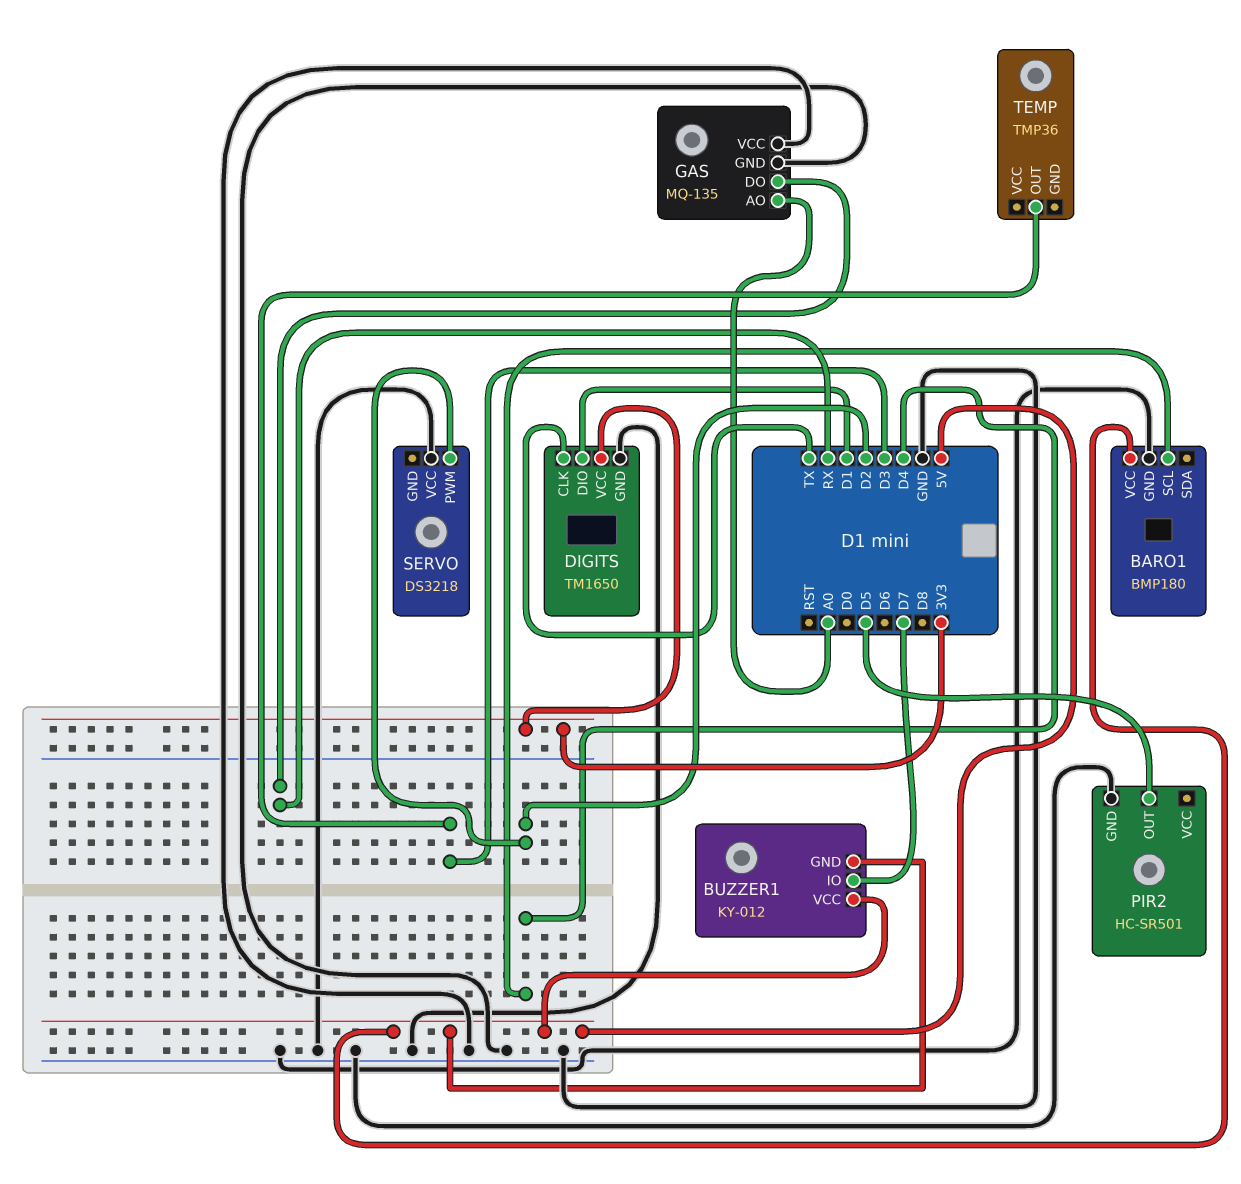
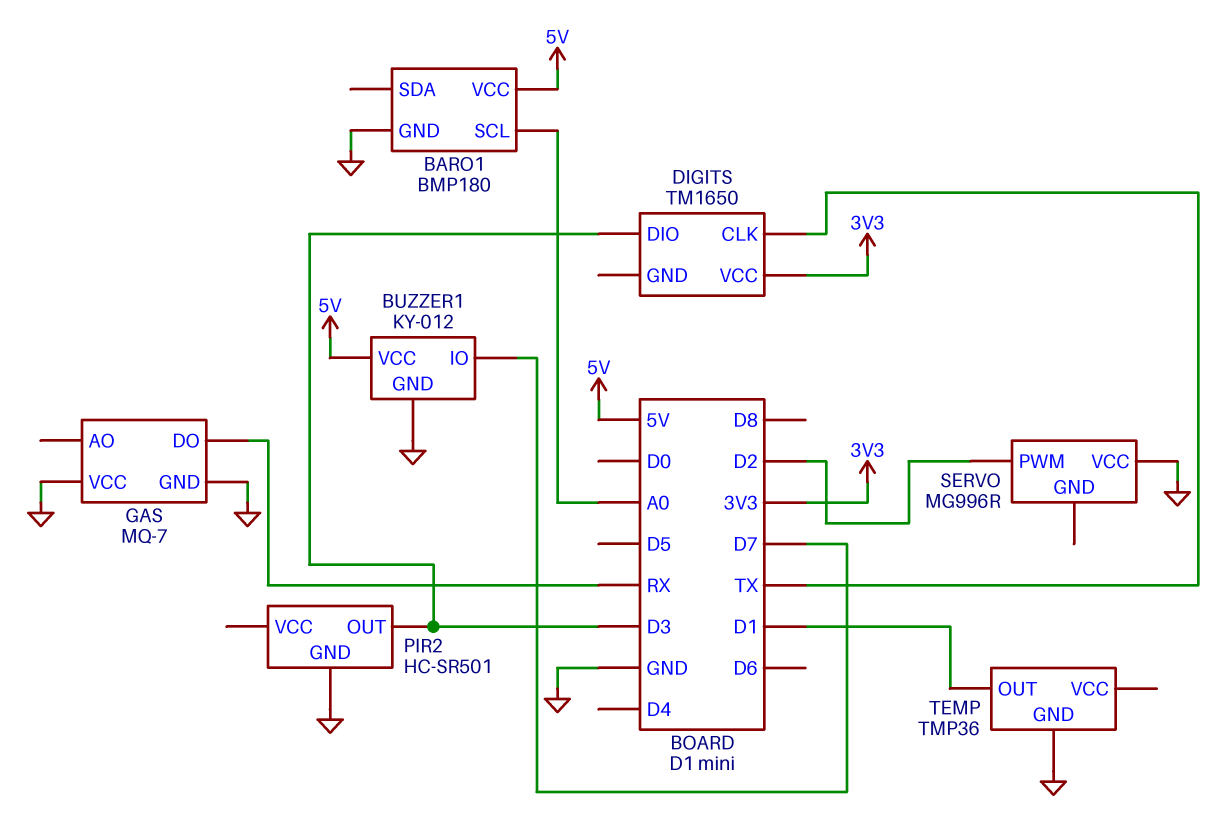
BARO1 pin SCL: D4 -> A0
BUZZER1 pin GND: 5V -> GND
DIGITS pin DIO: D1 -> D3
DIGITS pin GND: GND -> none
GAS: MQ-135 -> MQ-7
GAS pin AO: A0 -> none
PIR2 pin OUT: D5 -> D3
SERVO: DS3218 -> MG996R
TEMP pin GND: none -> GND
TEMP pin OUT: D3 -> D1

